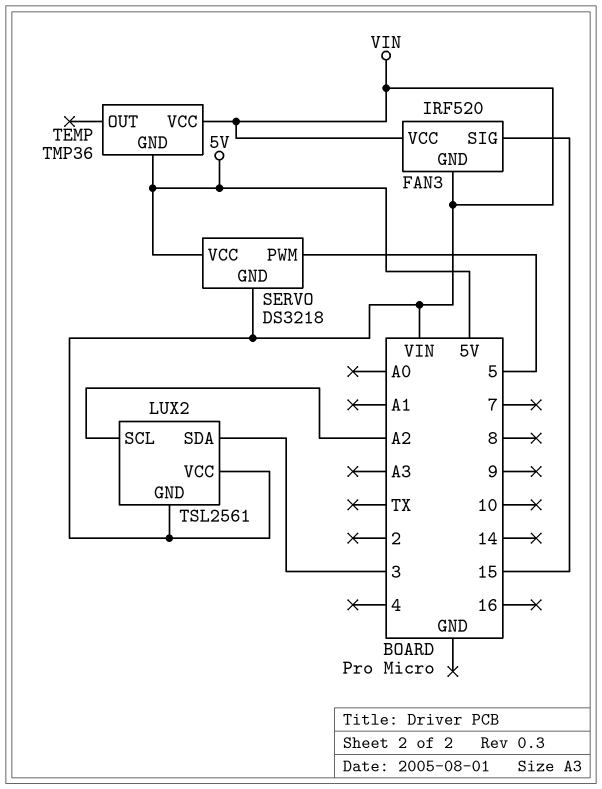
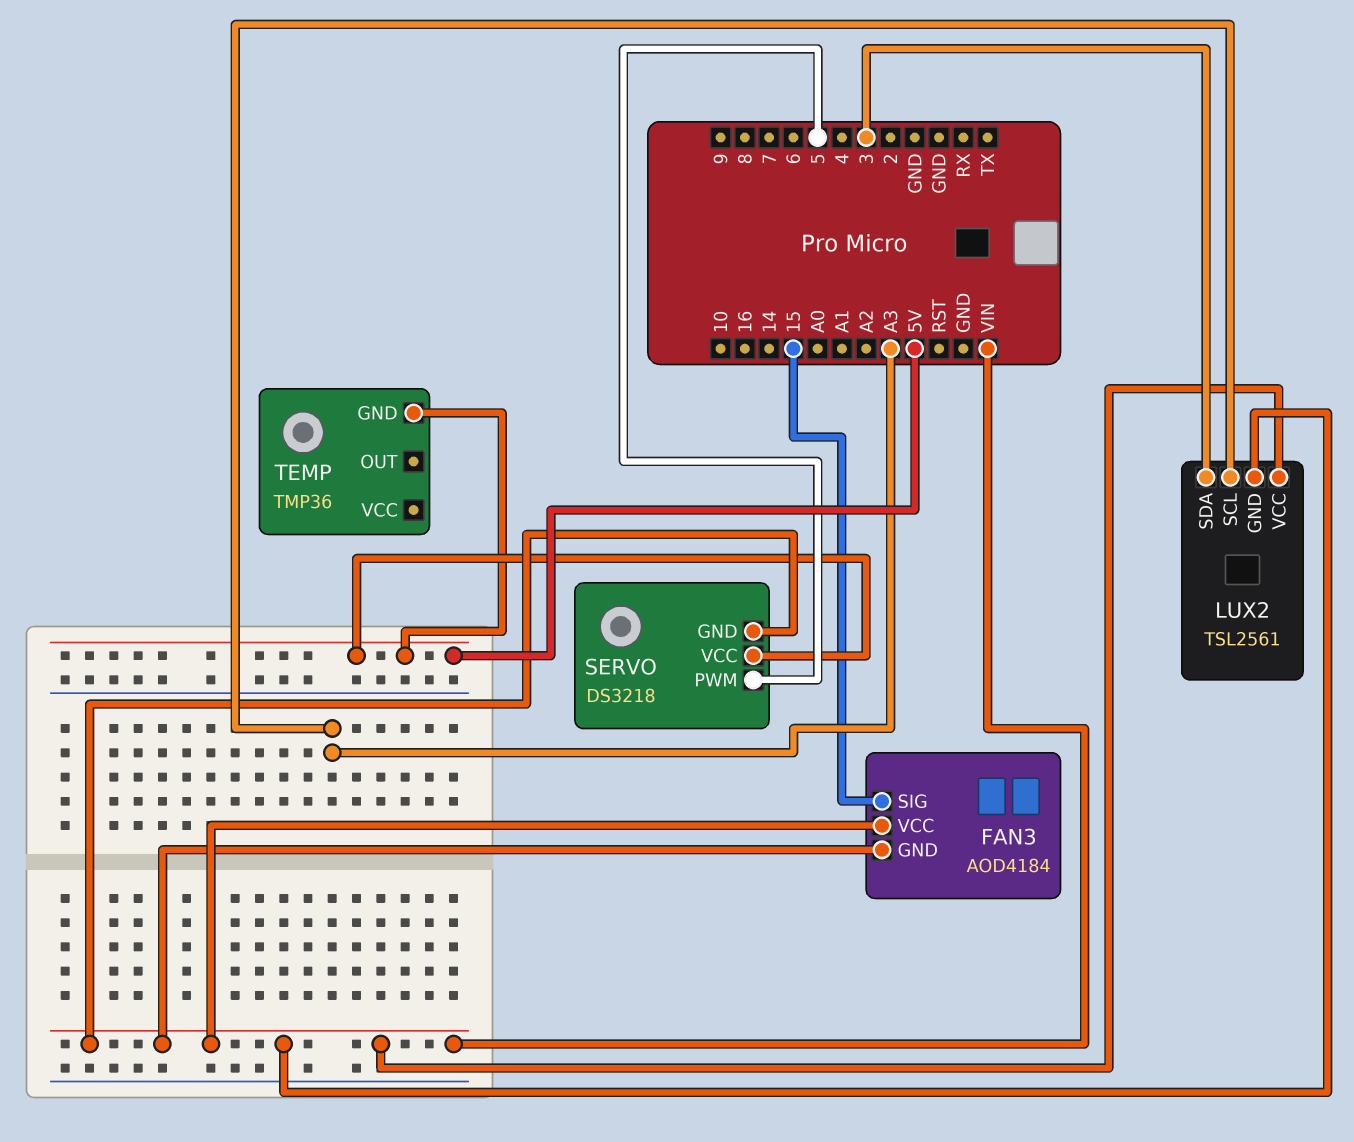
FAN3: IRF520 -> AOD4184
LUX2 pin SCL: A2 -> A3
TEMP pin VCC: VIN -> none

